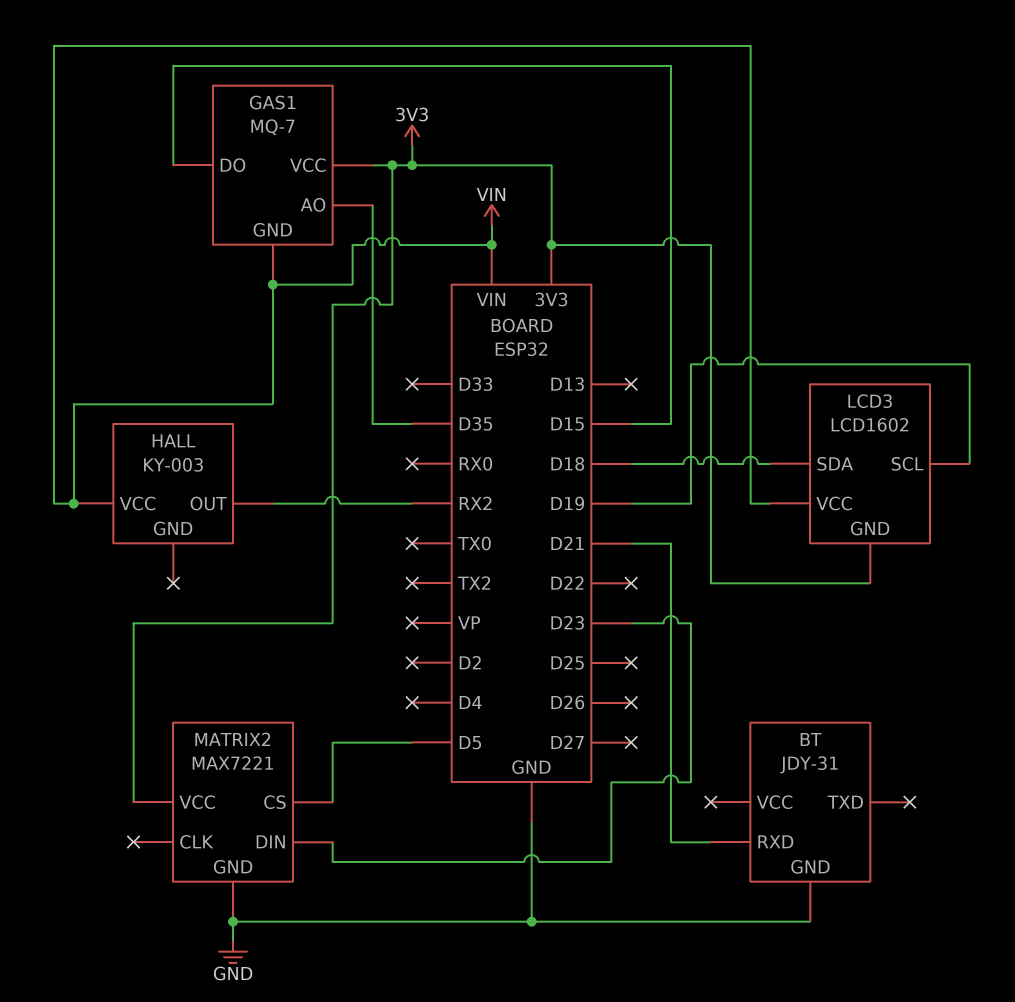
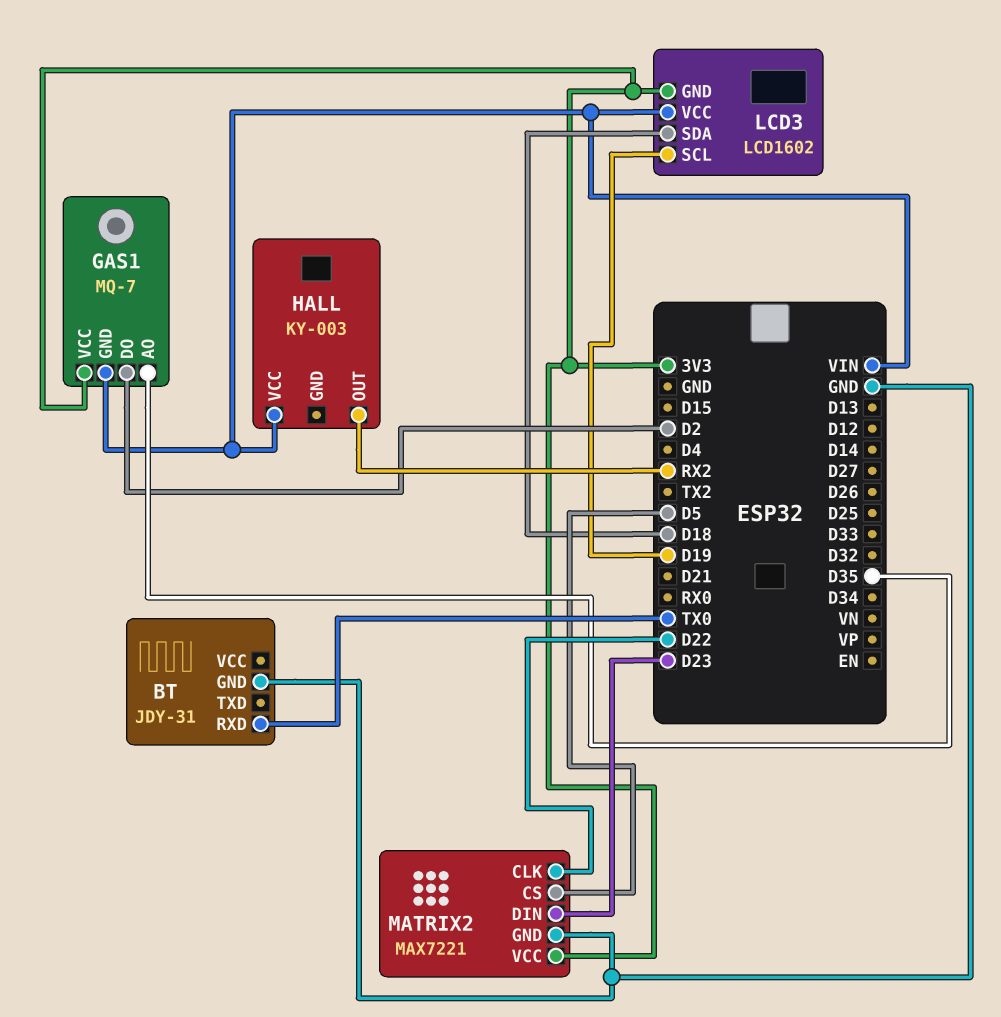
BT pin RXD: D21 -> TX0
GAS1 pin DO: D15 -> D2
MATRIX2 pin CLK: none -> D22

